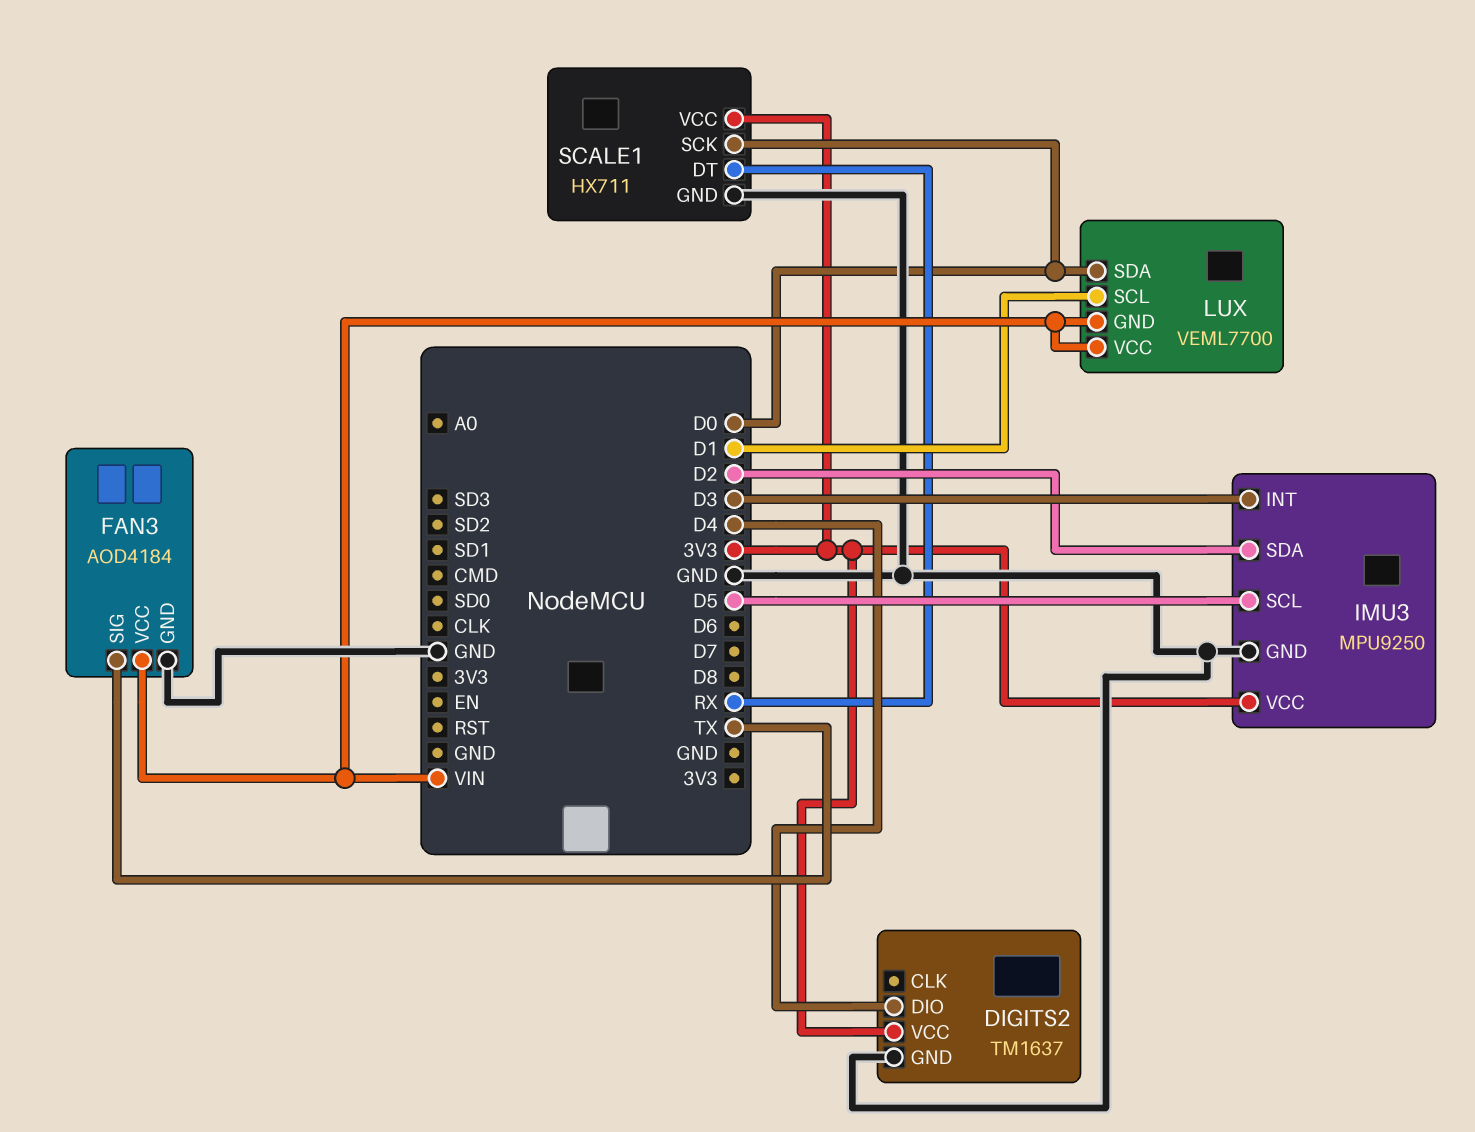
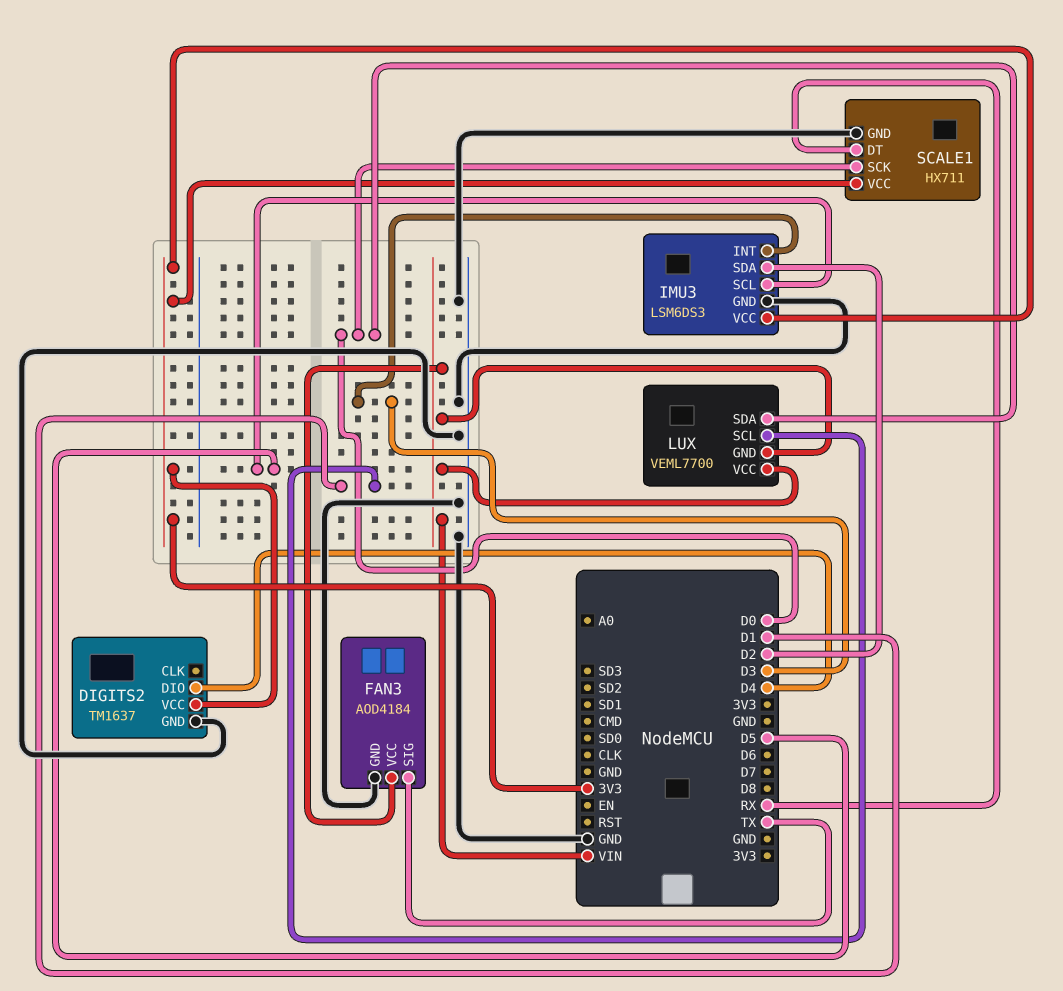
IMU3: MPU9250 -> LSM6DS3

